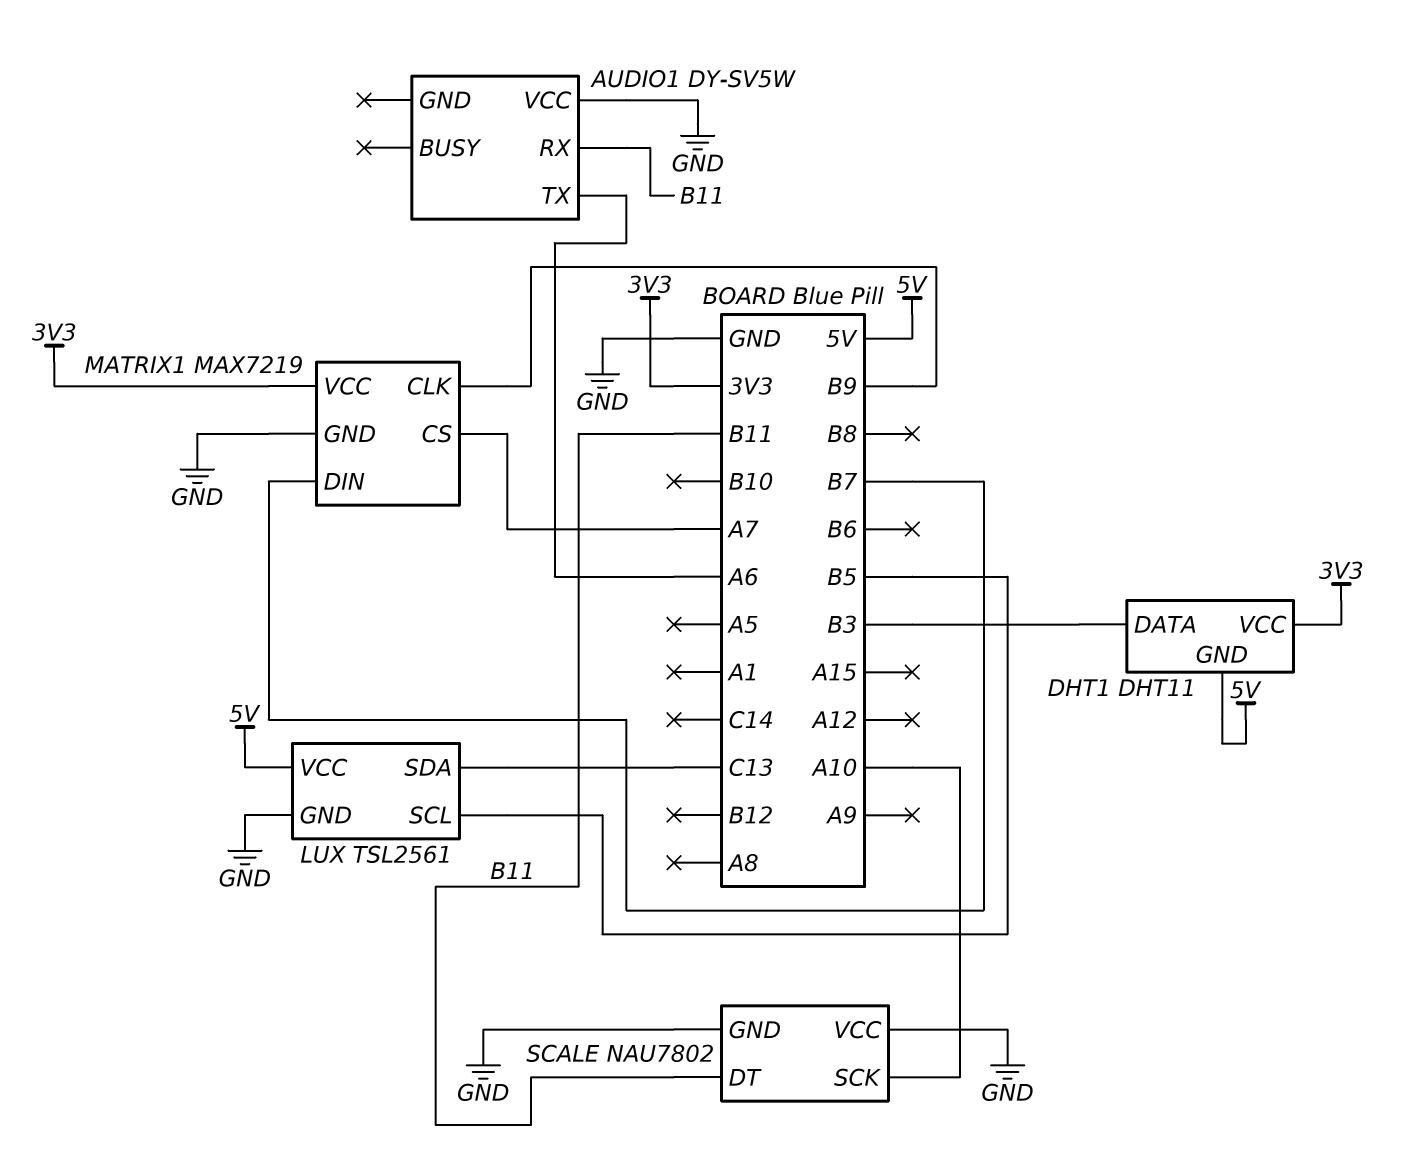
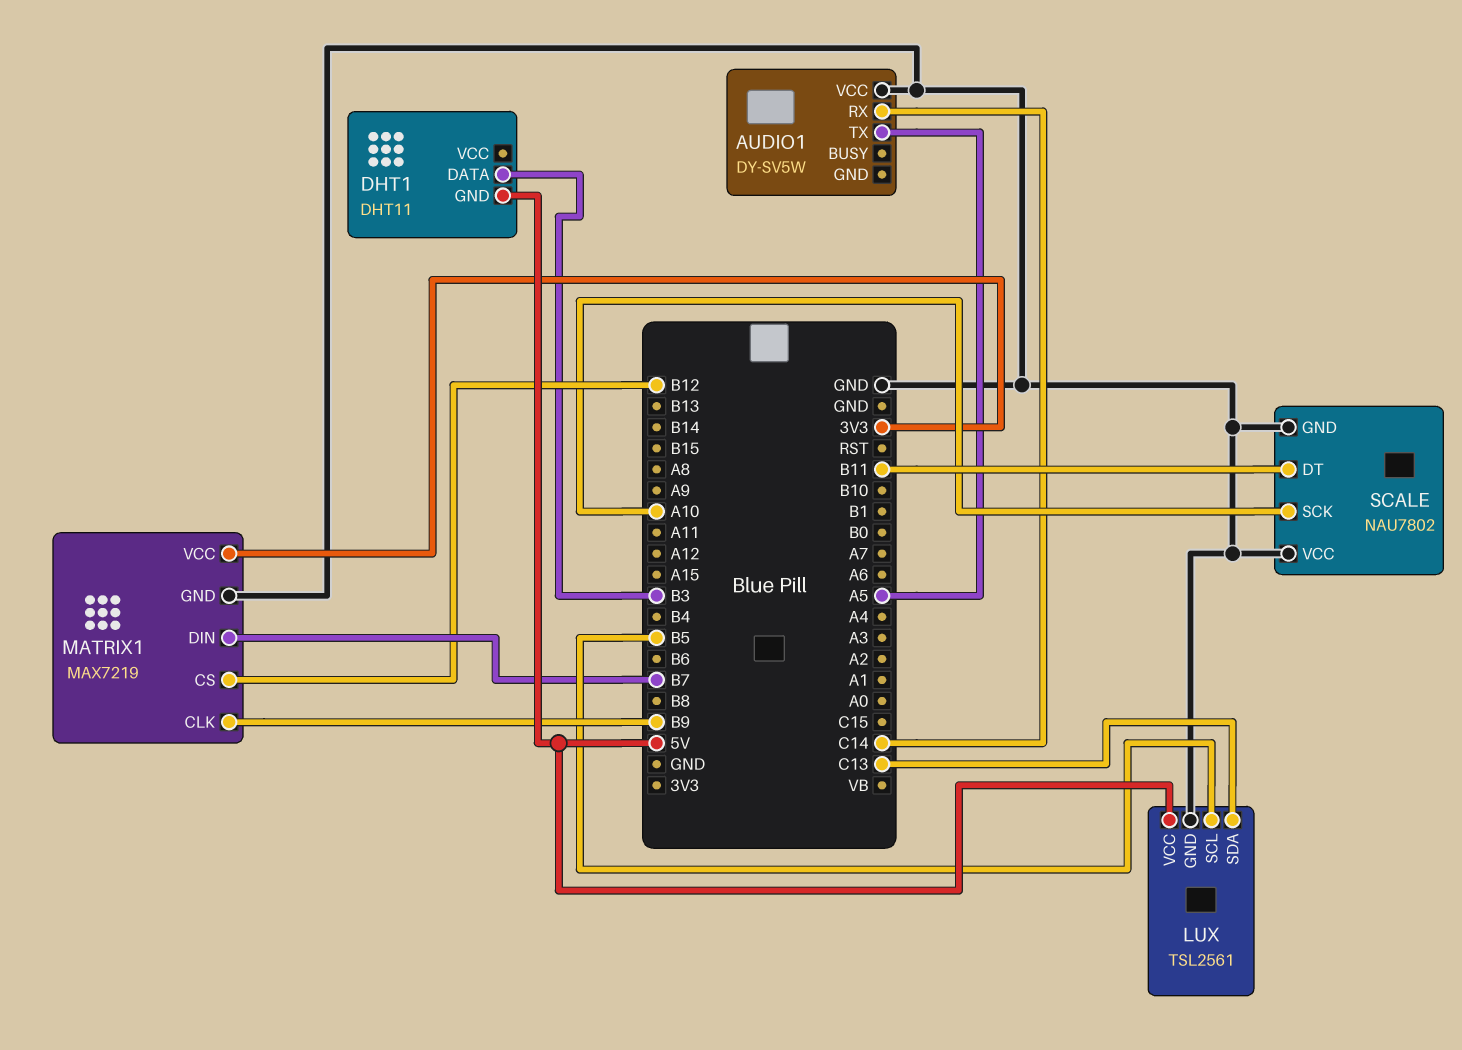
AUDIO1 pin RX: B11 -> C14
AUDIO1 pin TX: A6 -> A5
DHT1 pin VCC: 3V3 -> none
MATRIX1 pin CS: A7 -> B12

